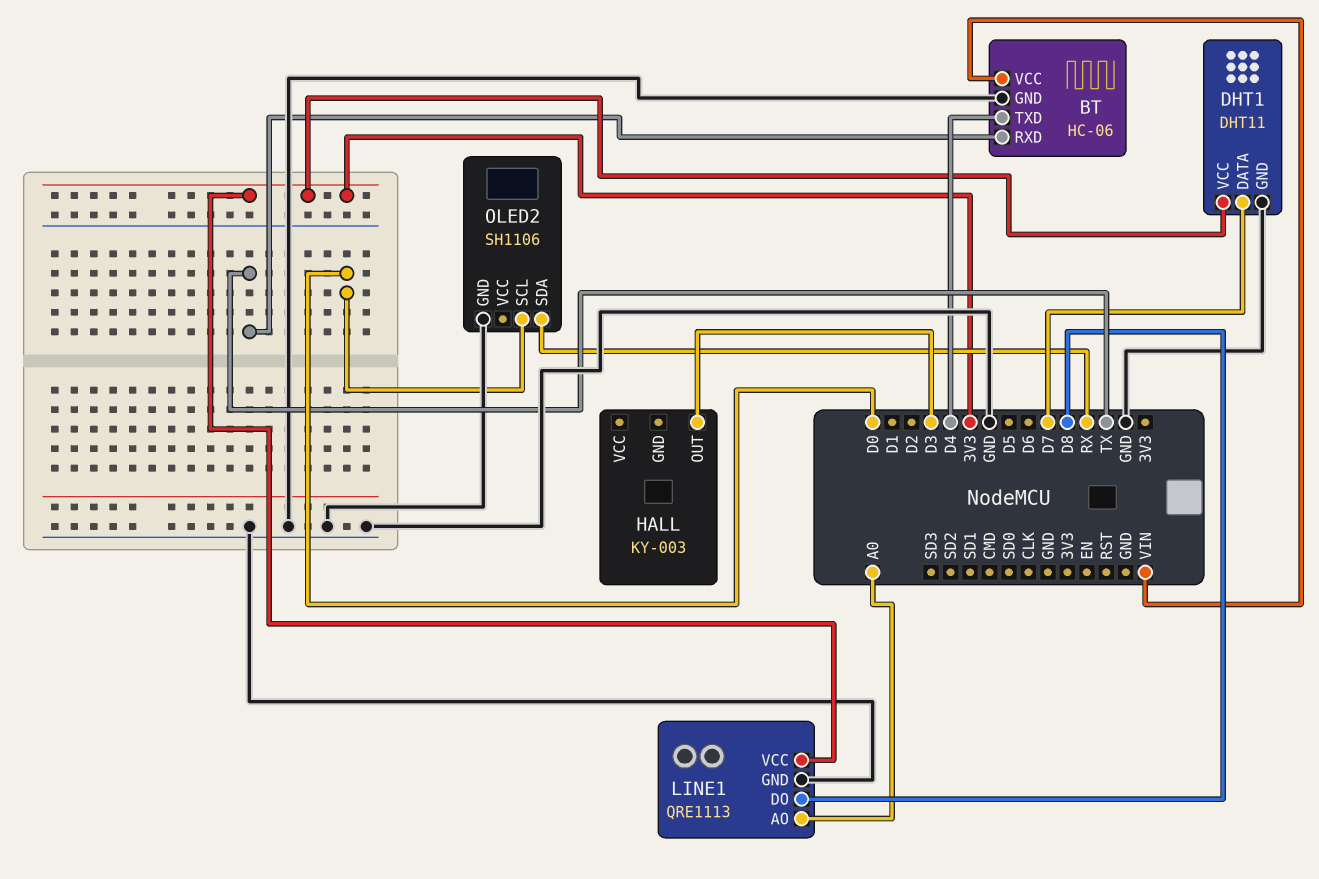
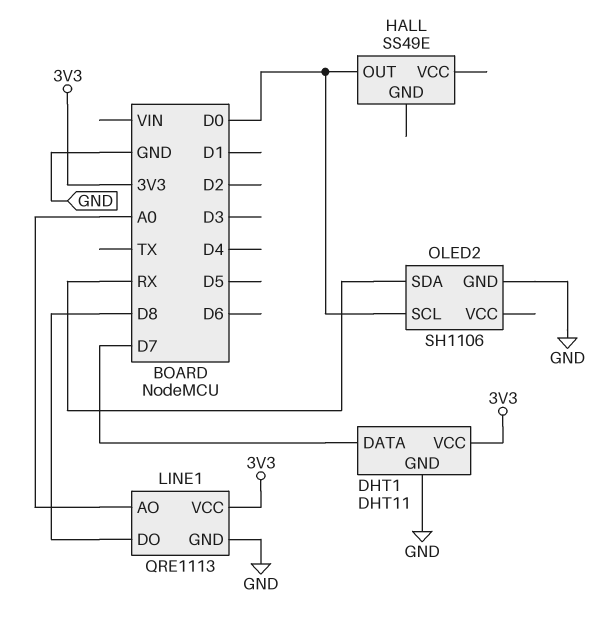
BT: HC-06 -> none
BT pin GND: GND -> none
BT pin RXD: TX -> none
BT pin TXD: D4 -> none
BT pin VCC: VIN -> none
HALL: KY-003 -> SS49E
HALL pin OUT: D3 -> D0

